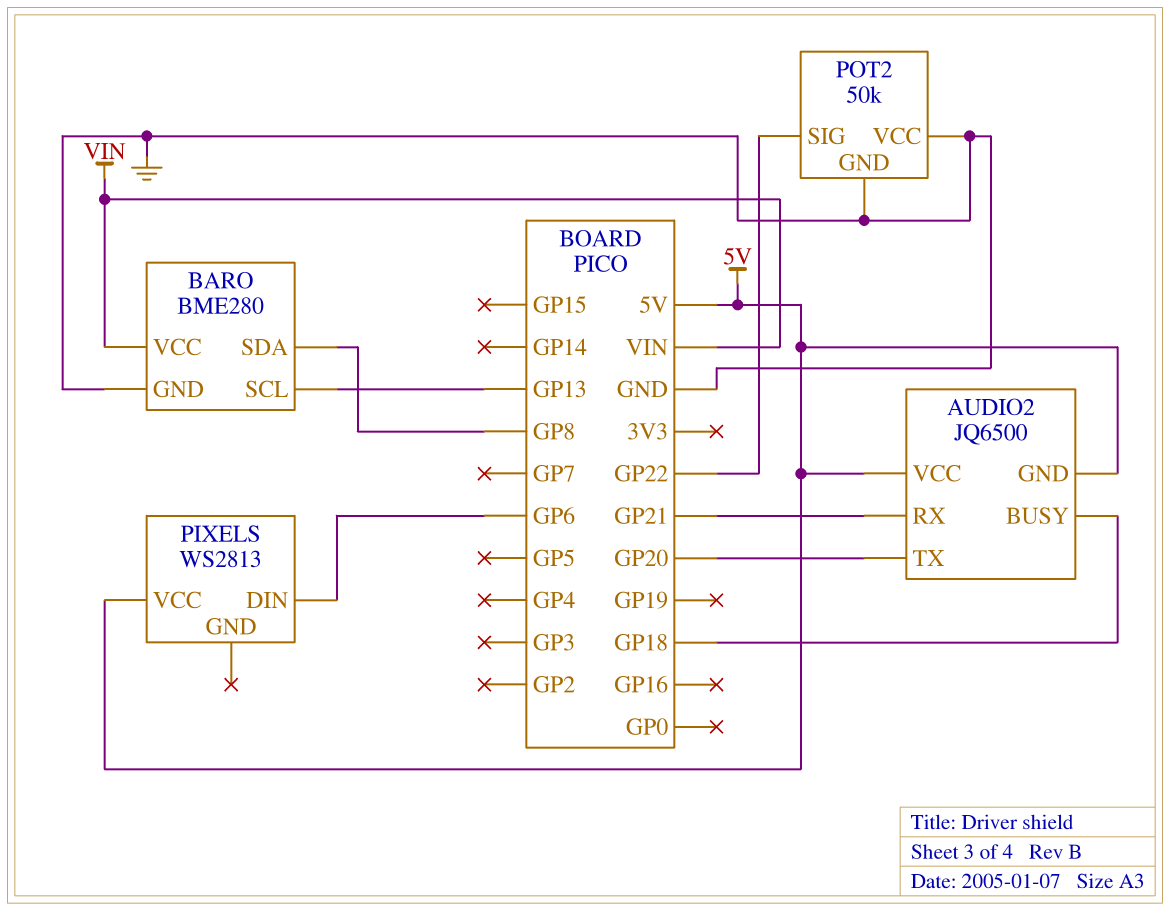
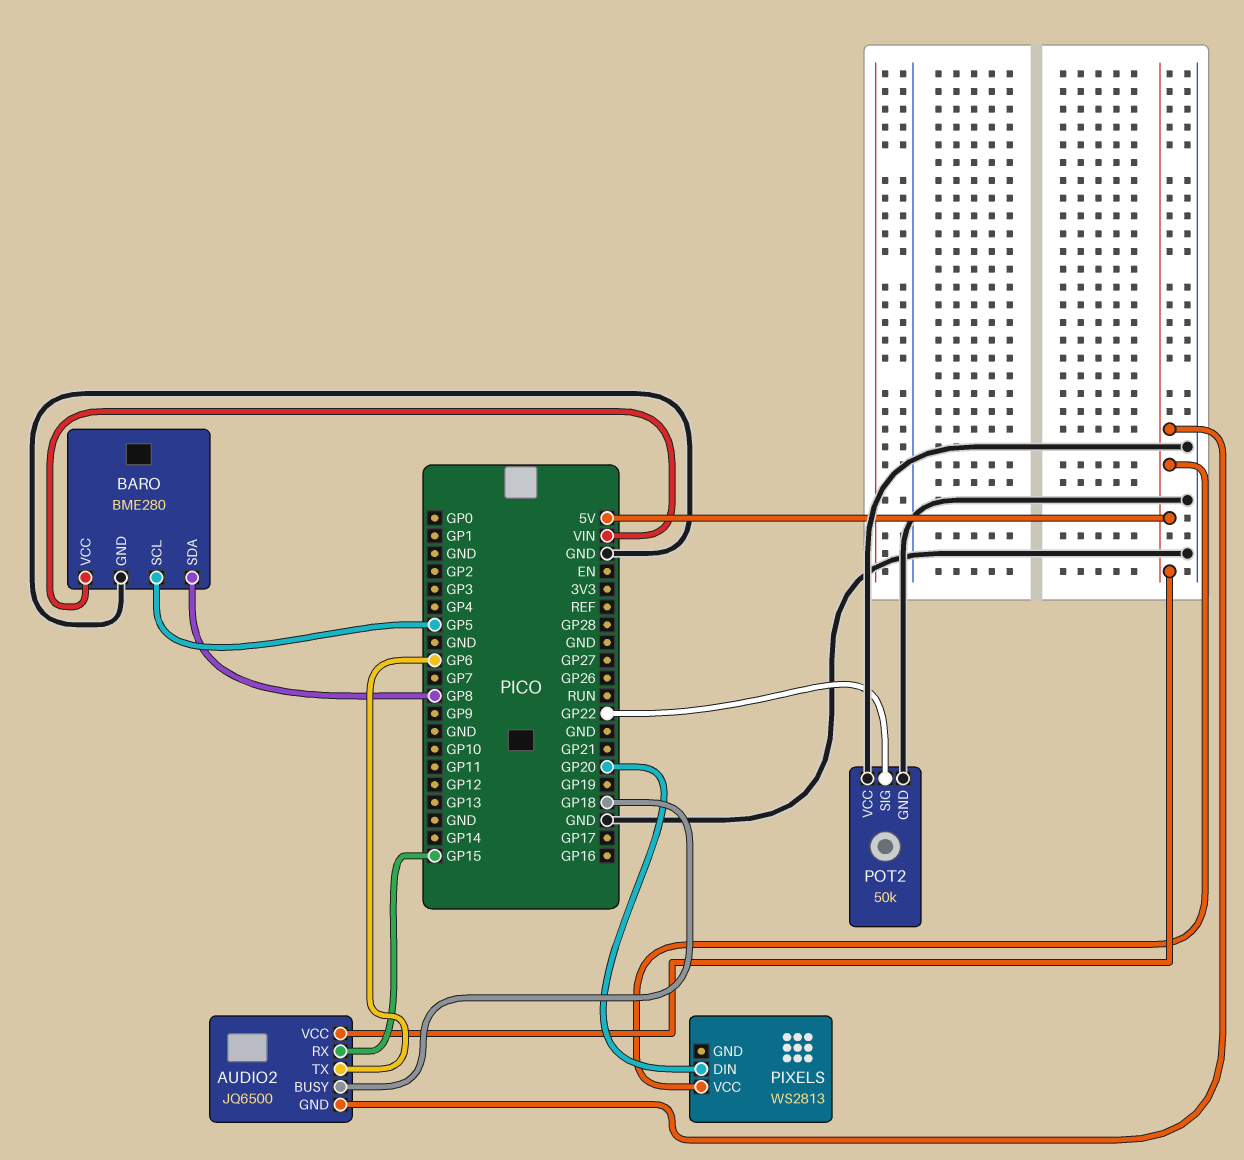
AUDIO2 pin RX: GP21 -> GP15
AUDIO2 pin TX: GP20 -> GP6
BARO pin SCL: GP13 -> GP5
PIXELS pin DIN: GP6 -> GP20

